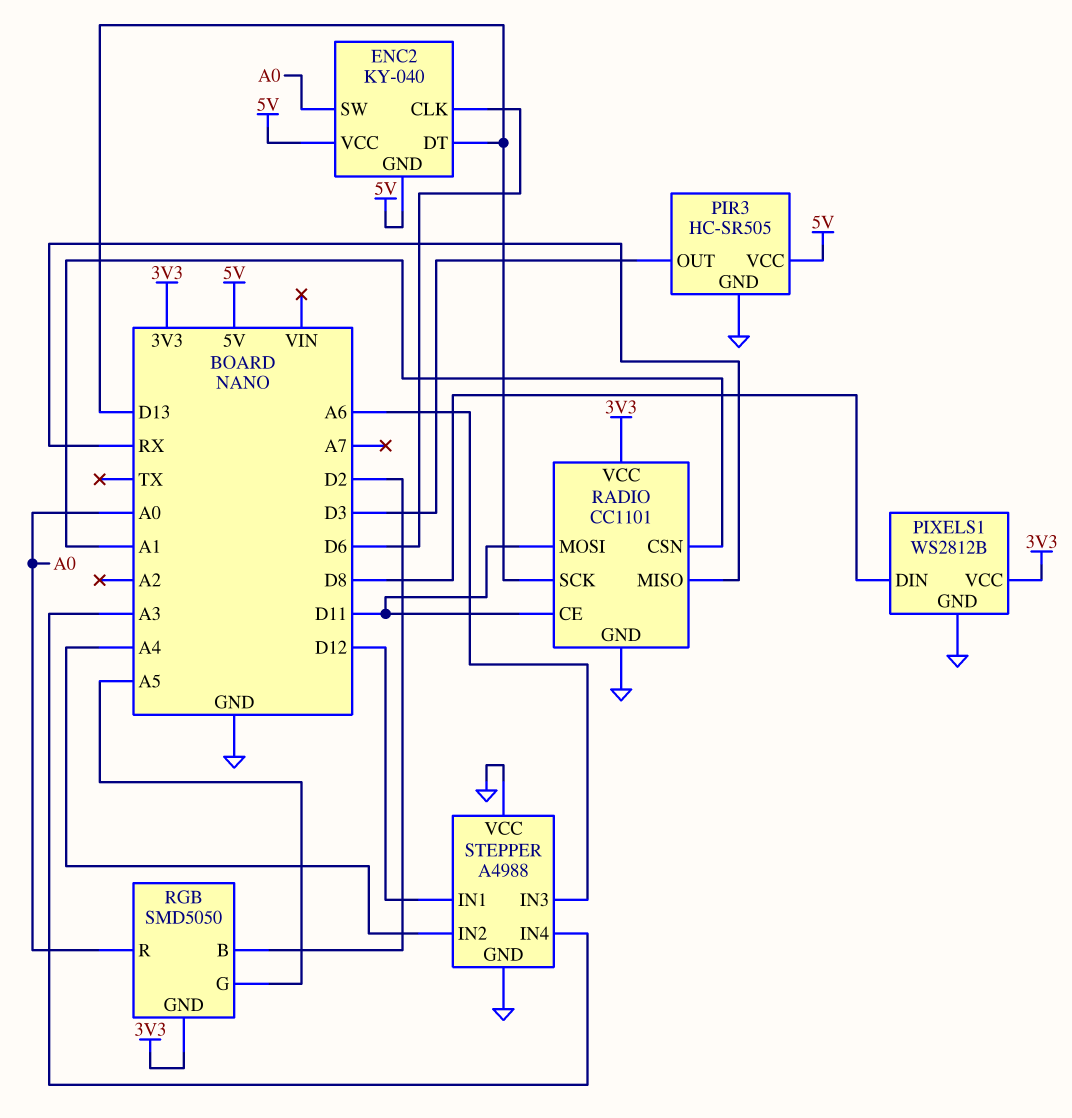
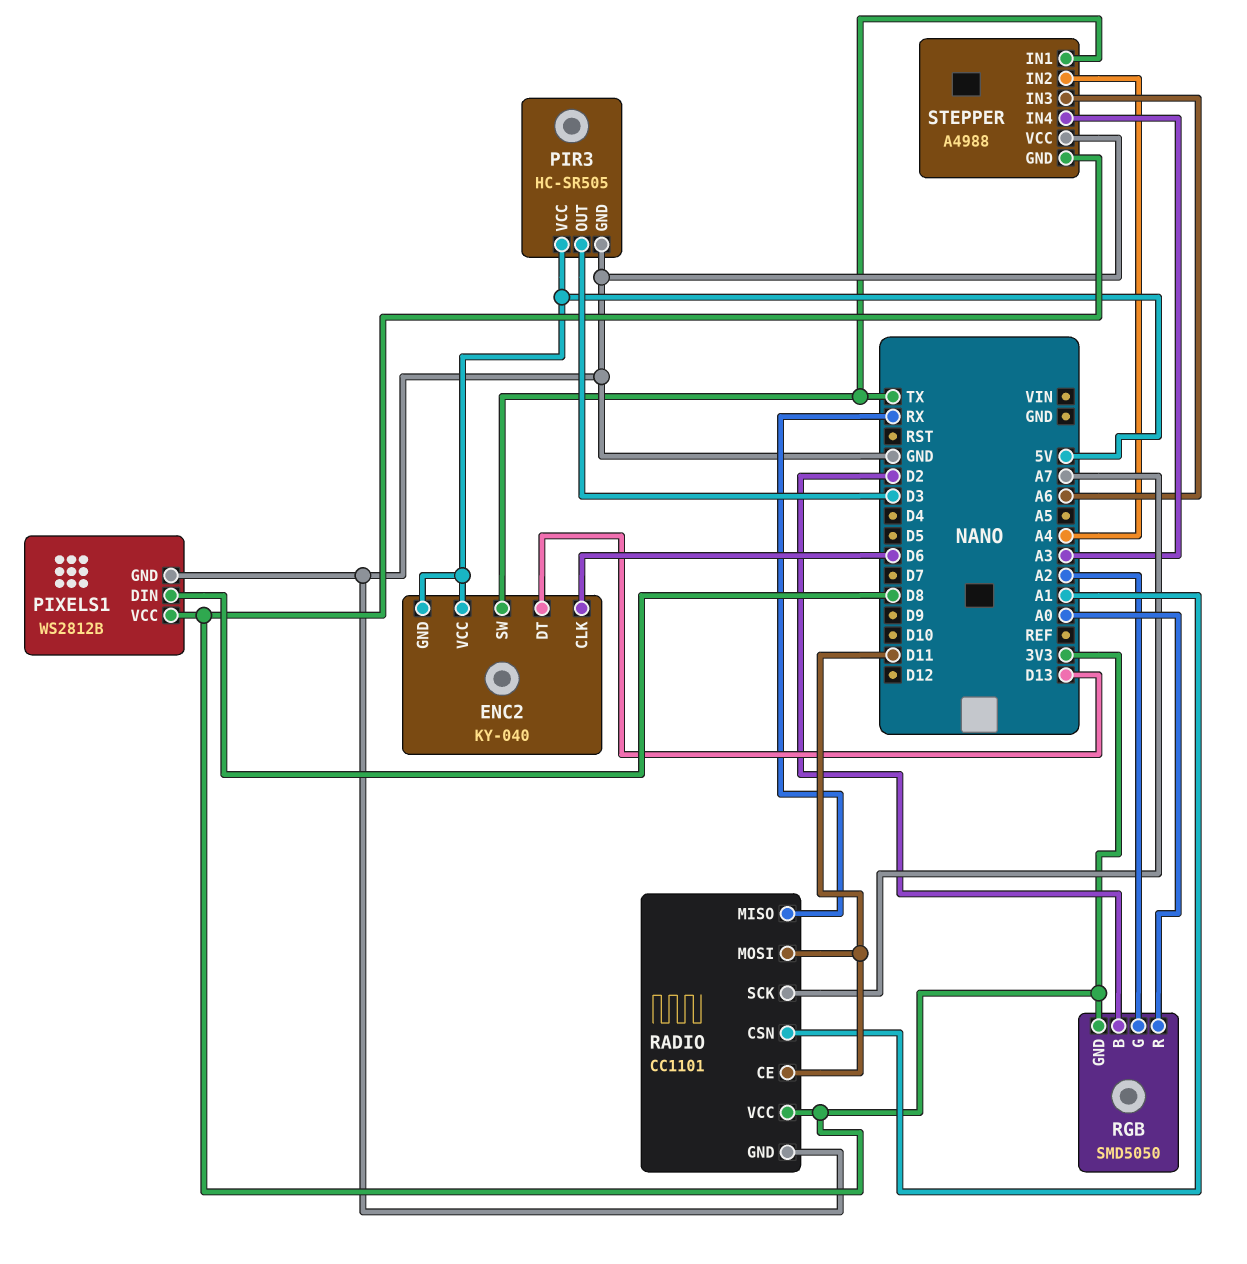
ENC2 pin SW: A0 -> TX
RADIO pin SCK: D13 -> A7
RGB pin G: A5 -> A2
STEPPER pin GND: GND -> 3V3
STEPPER pin IN1: D12 -> TX

